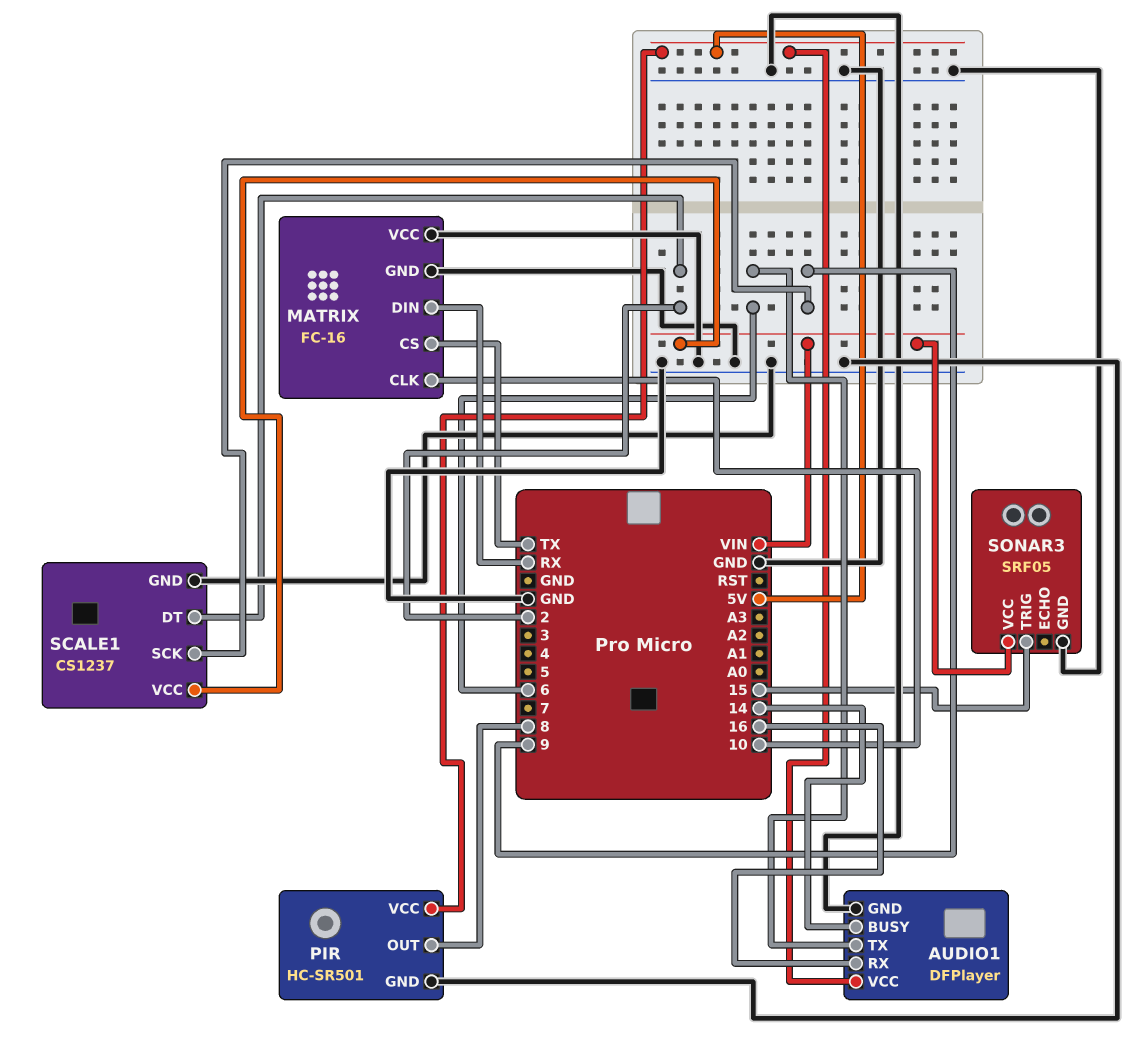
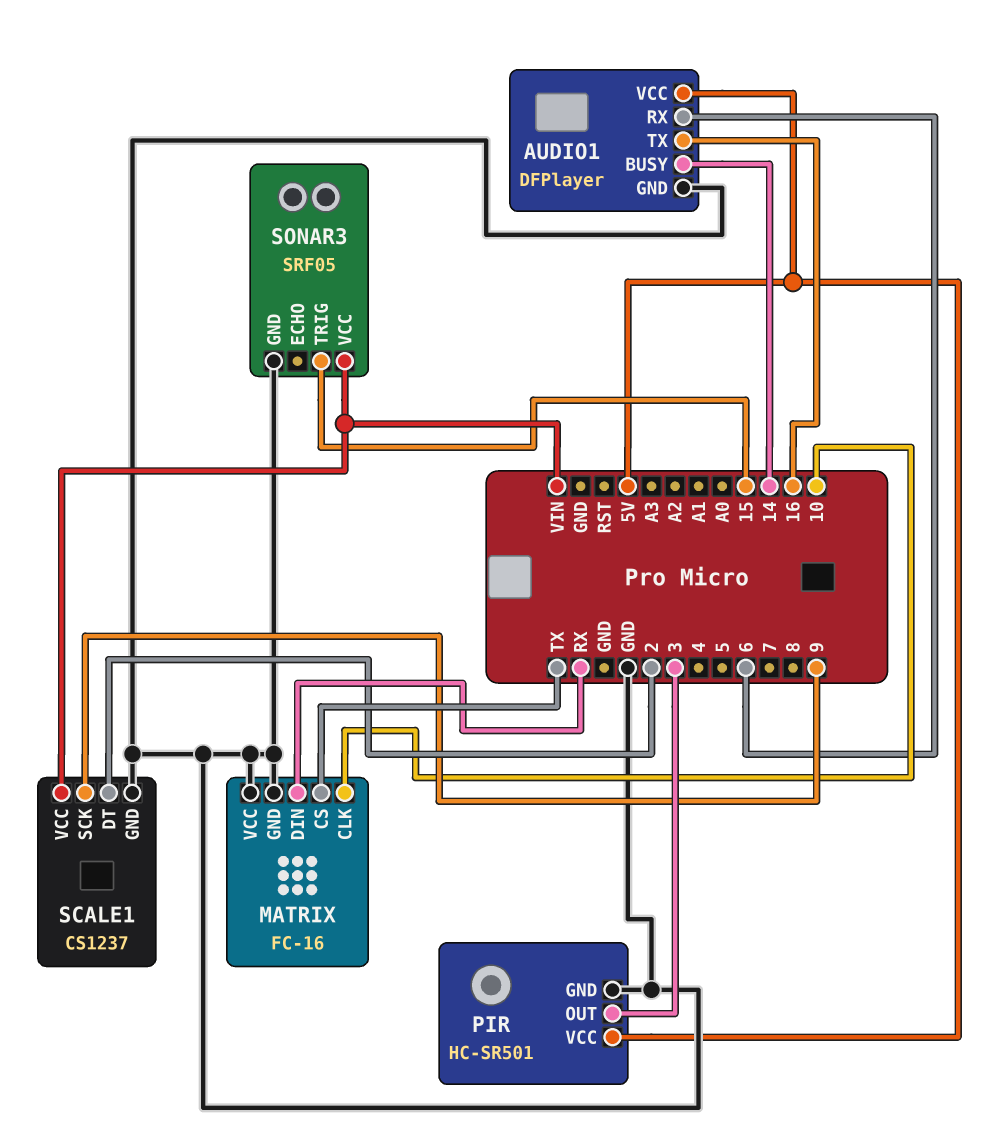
AUDIO1 pin RX: 16 -> 6
AUDIO1 pin TX: 6 -> 16
PIR pin OUT: 8 -> 3

